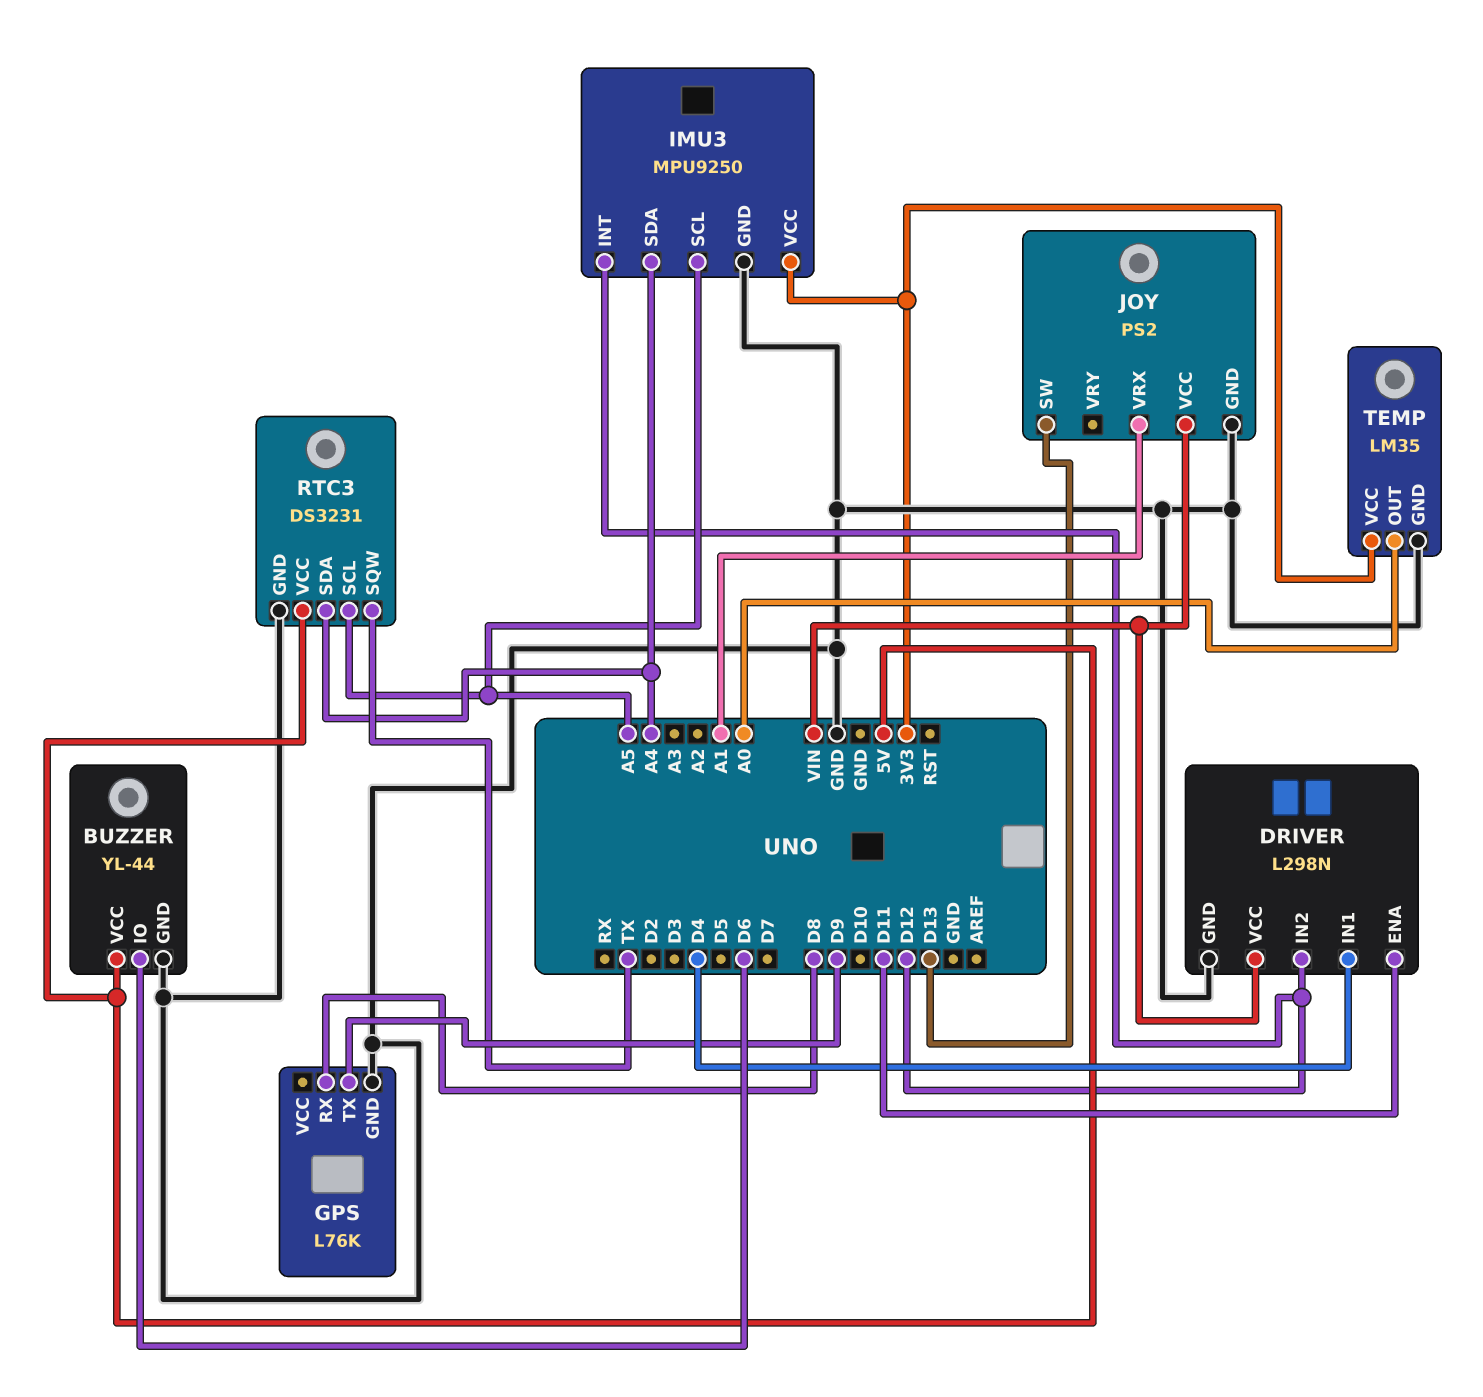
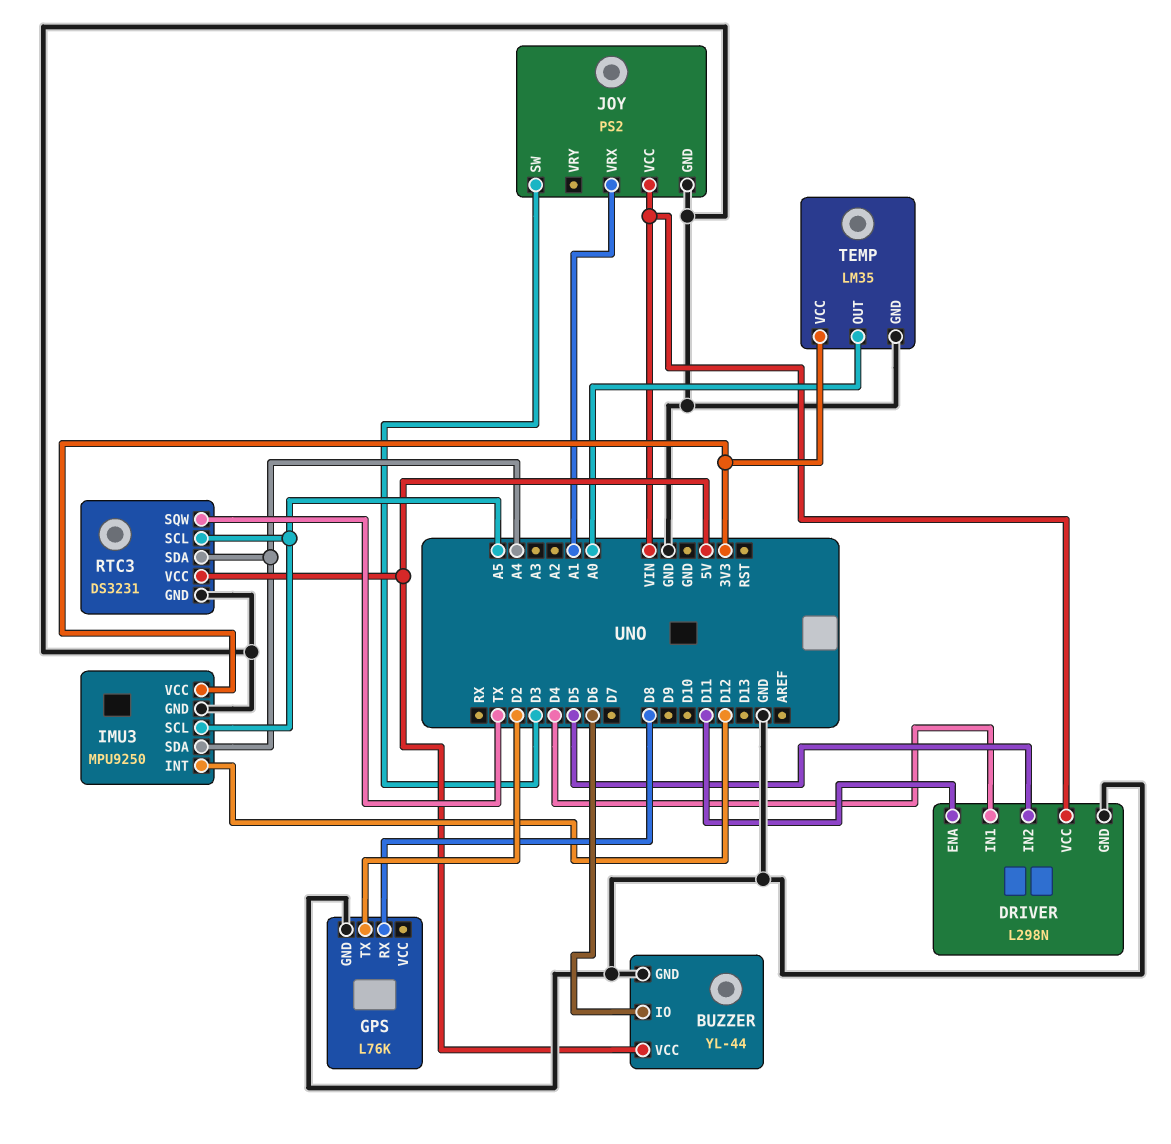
DRIVER pin IN2: D12 -> D5
GPS pin TX: D9 -> D2
JOY pin SW: D13 -> D3

